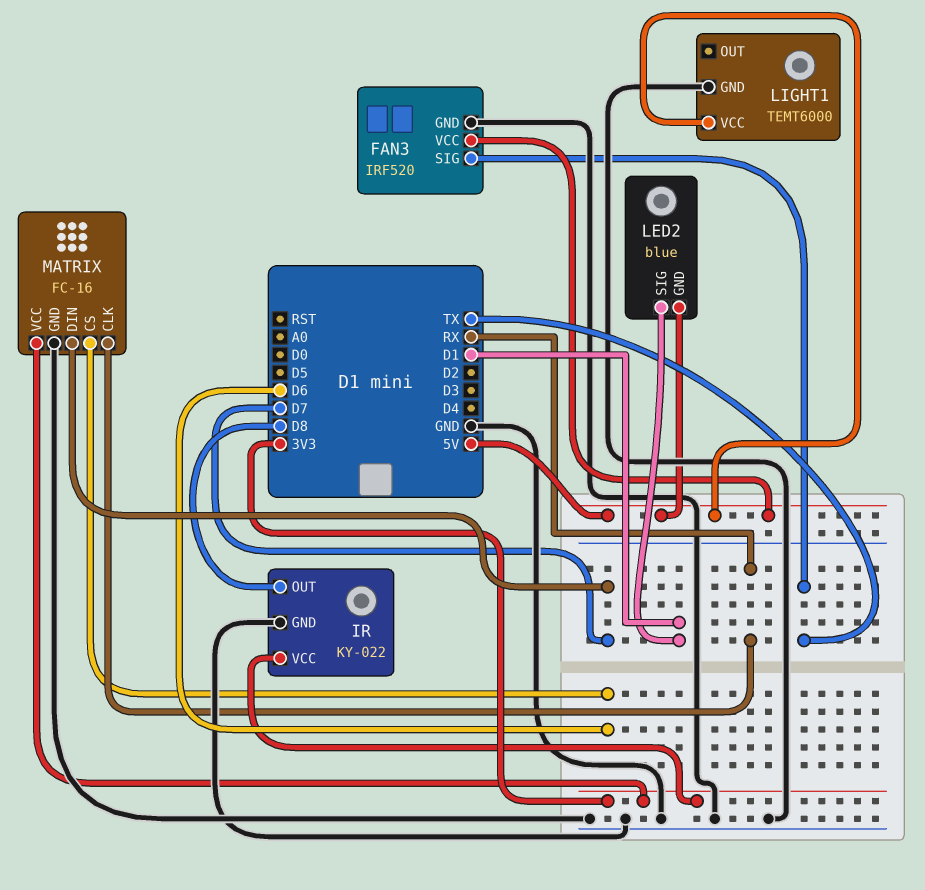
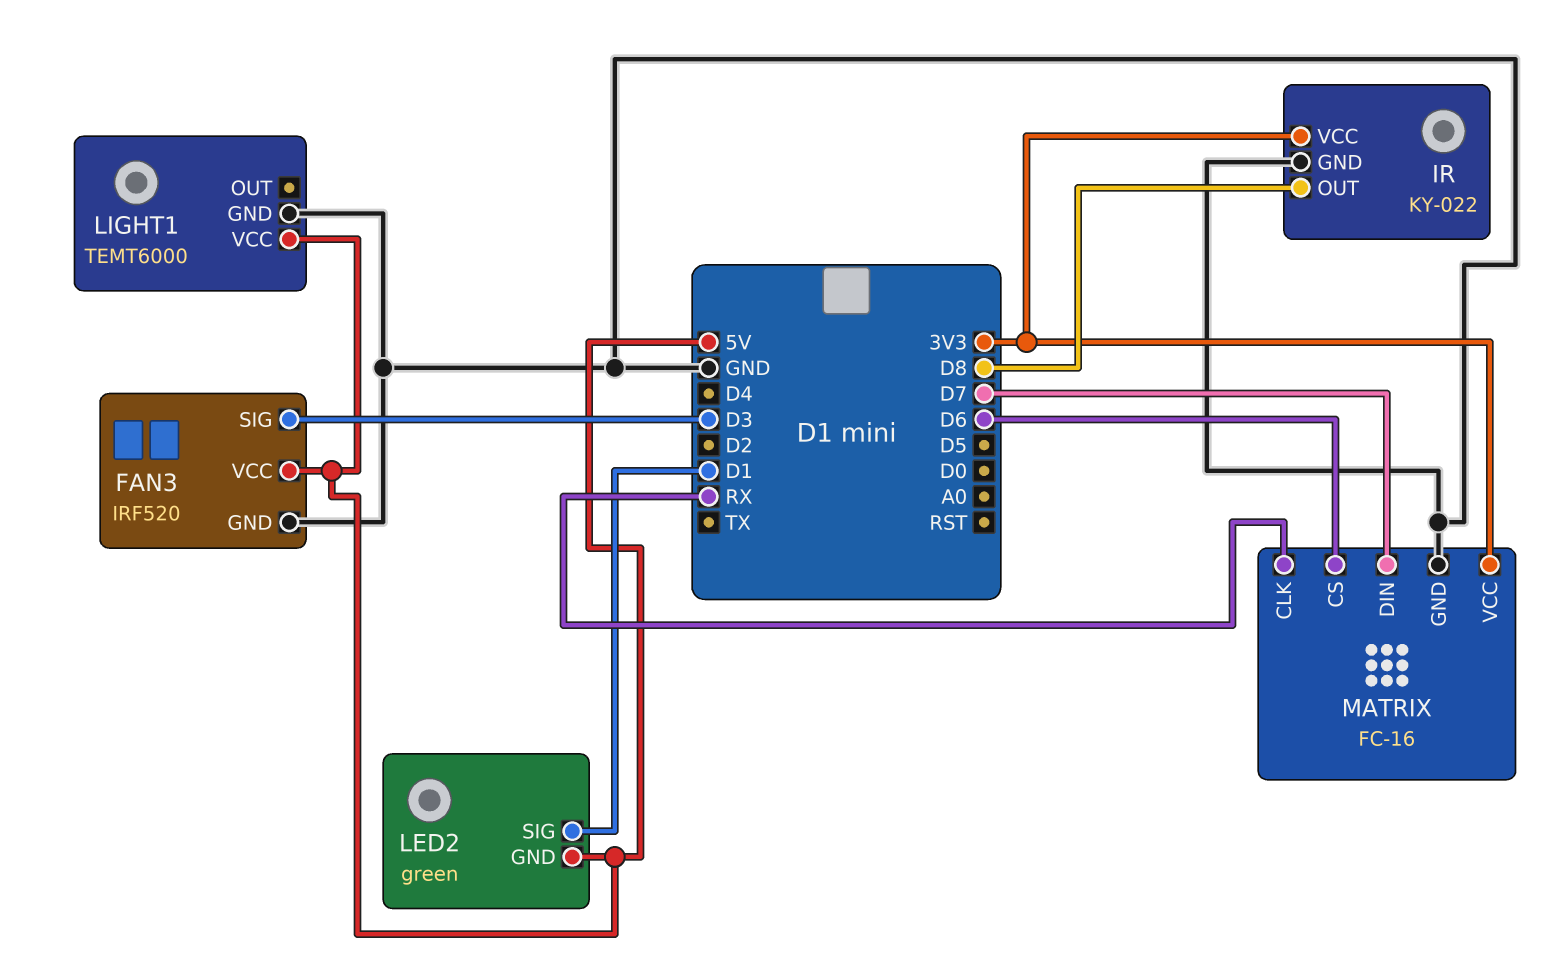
FAN3 pin SIG: TX -> D3
LED2: blue -> green

